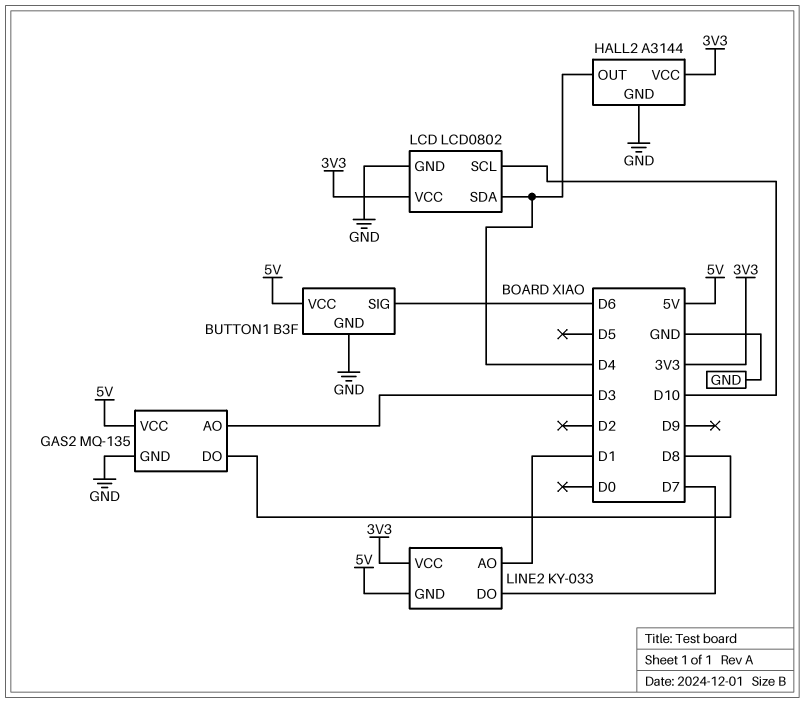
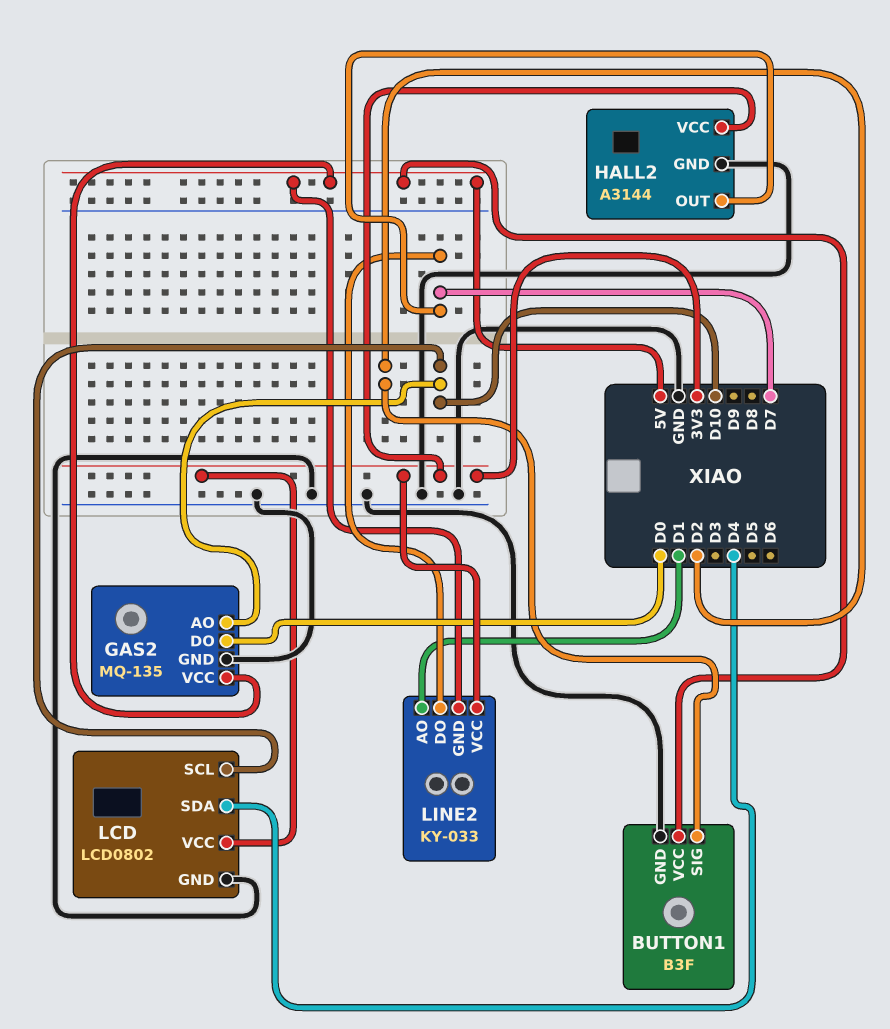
BUTTON1 pin SIG: D6 -> D2
GAS2 pin AO: D3 -> D10
GAS2 pin DO: D8 -> D0
HALL2 pin OUT: D4 -> D7

